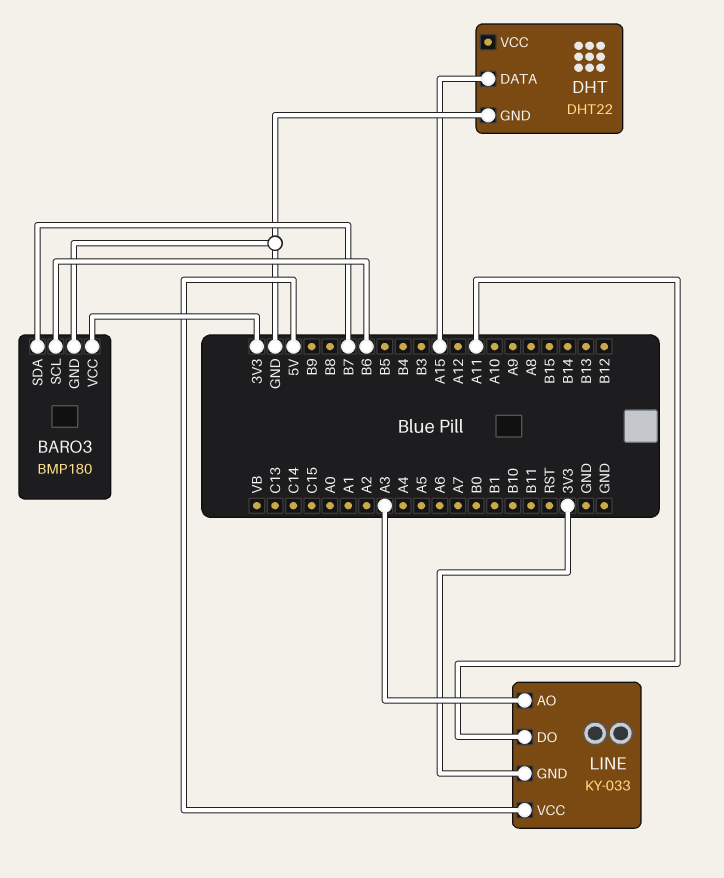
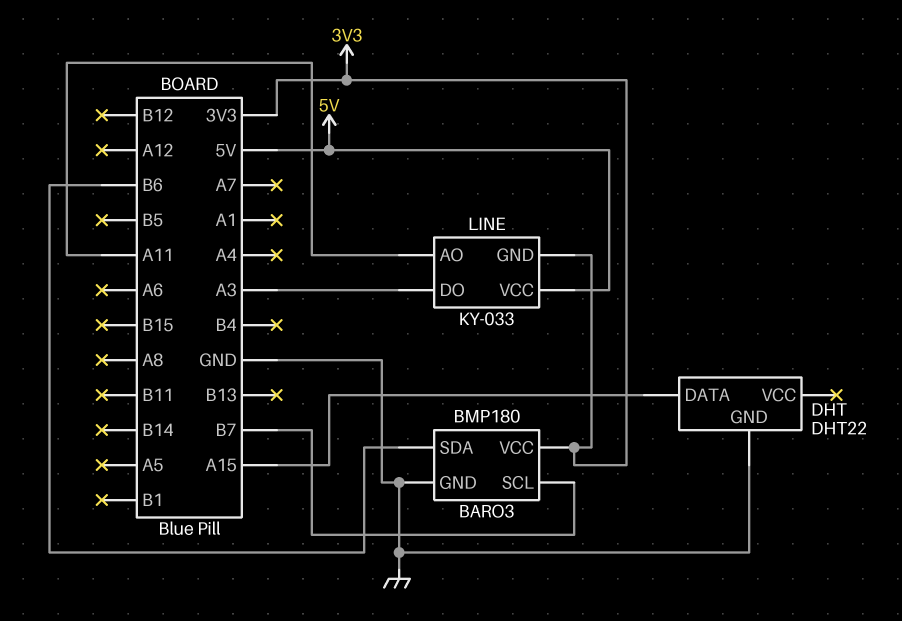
BARO3 pin SCL: B6 -> B7
BARO3 pin SDA: B7 -> B6
LINE pin AO: A3 -> A11
LINE pin DO: A11 -> A3

